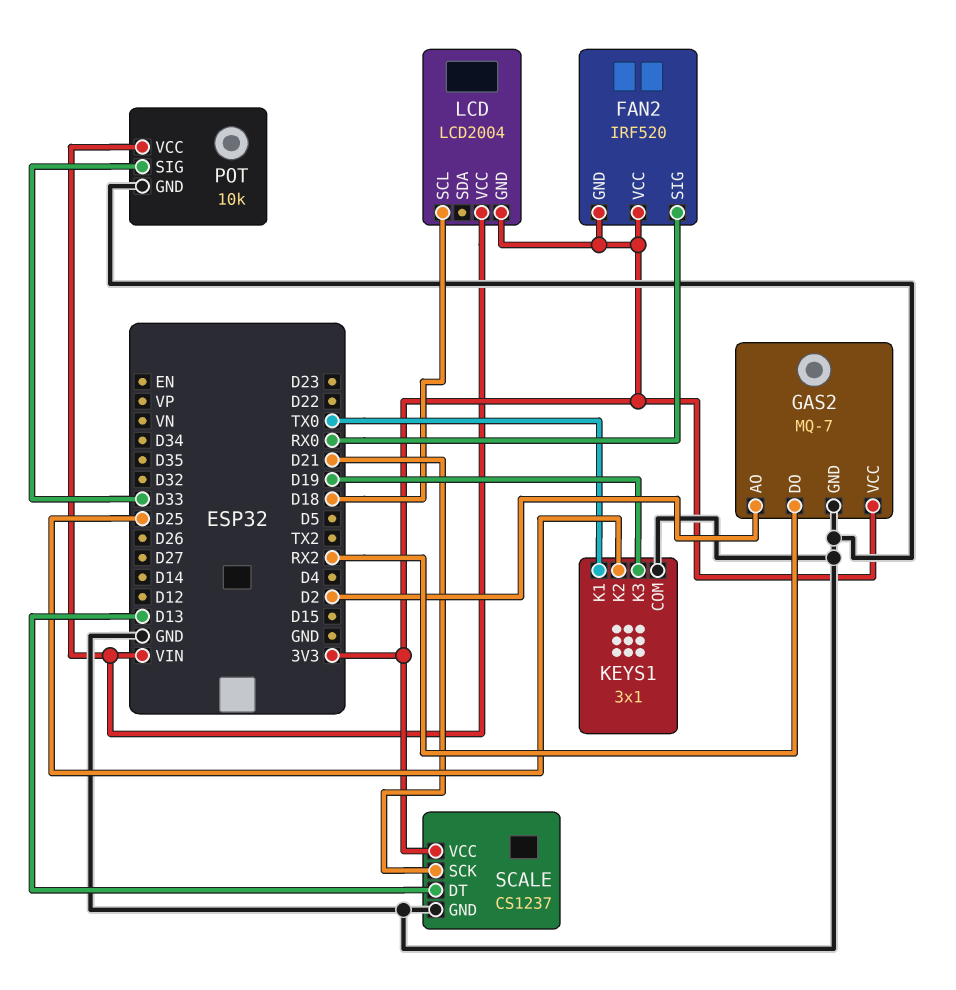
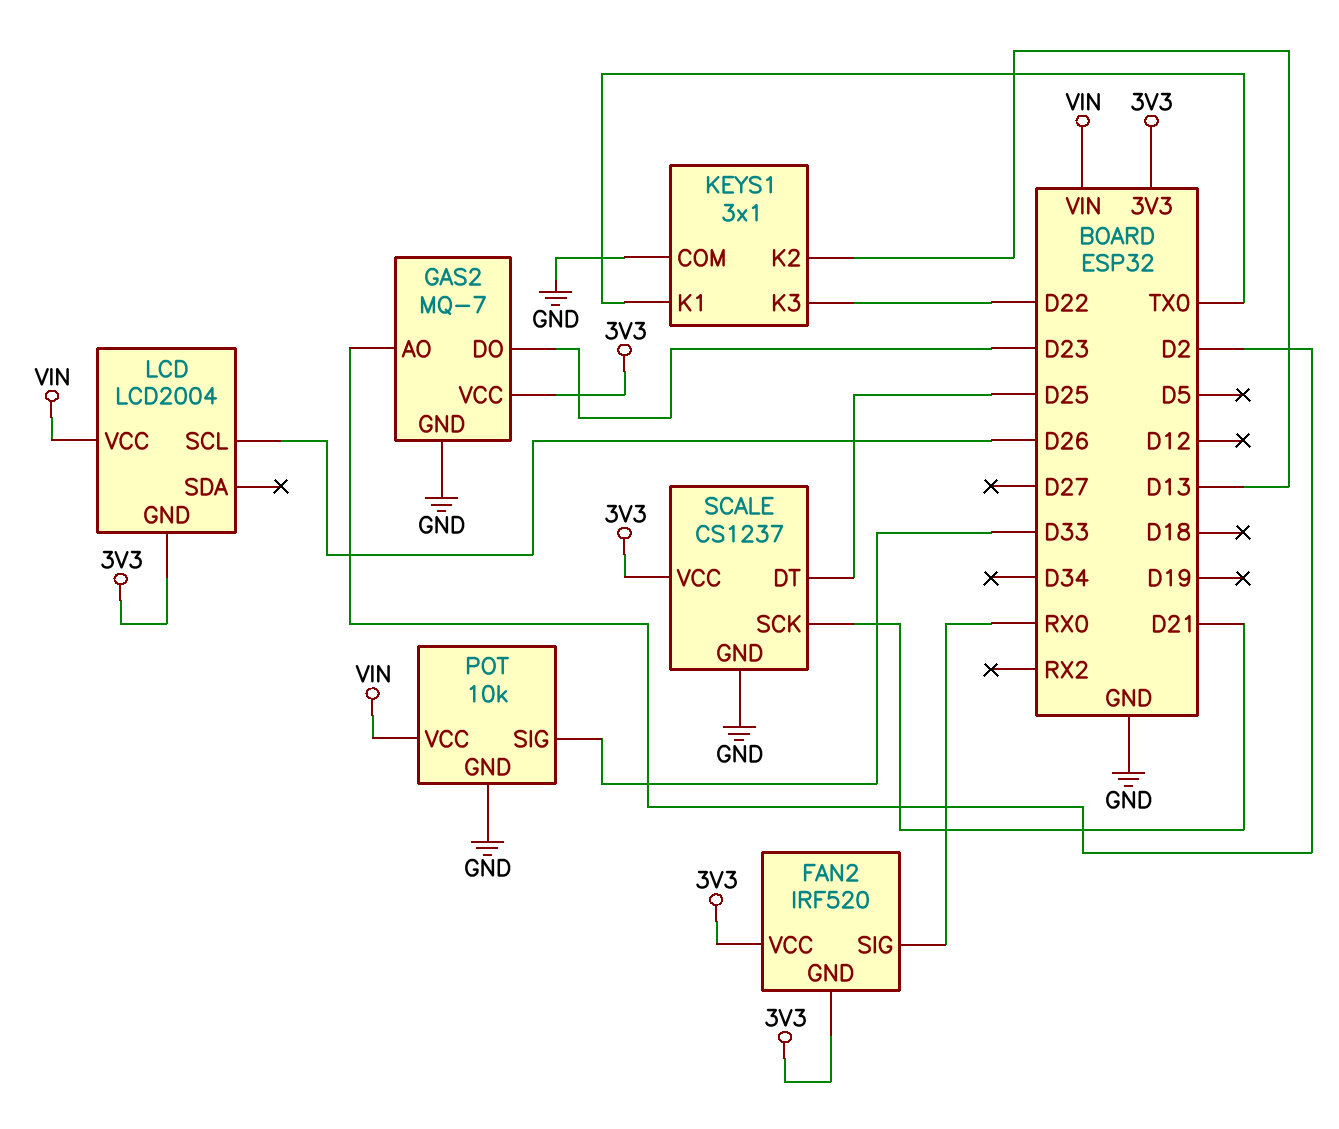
GAS2 pin DO: RX2 -> D23
KEYS1 pin K2: D25 -> D13
KEYS1 pin K3: D19 -> D22
LCD pin SCL: D18 -> D26
SCALE pin DT: D13 -> D25

